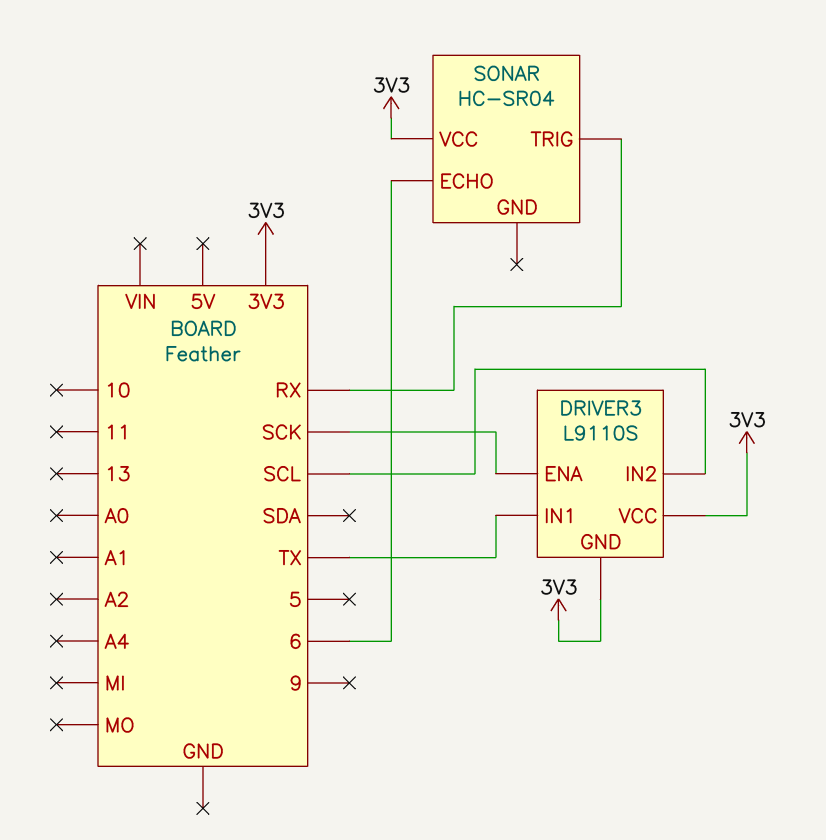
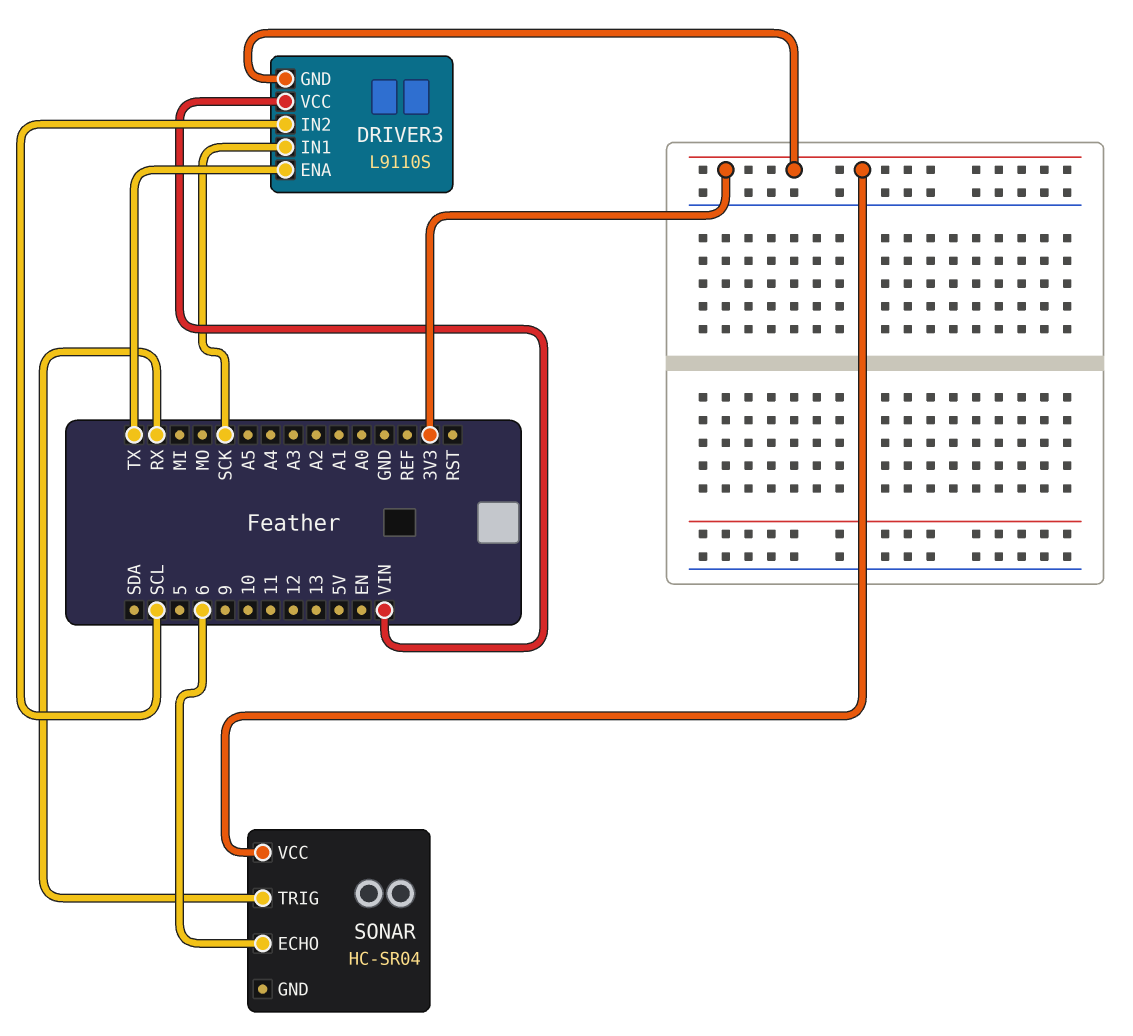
DRIVER3 pin ENA: SCK -> TX
DRIVER3 pin IN1: TX -> SCK
DRIVER3 pin VCC: 3V3 -> VIN

